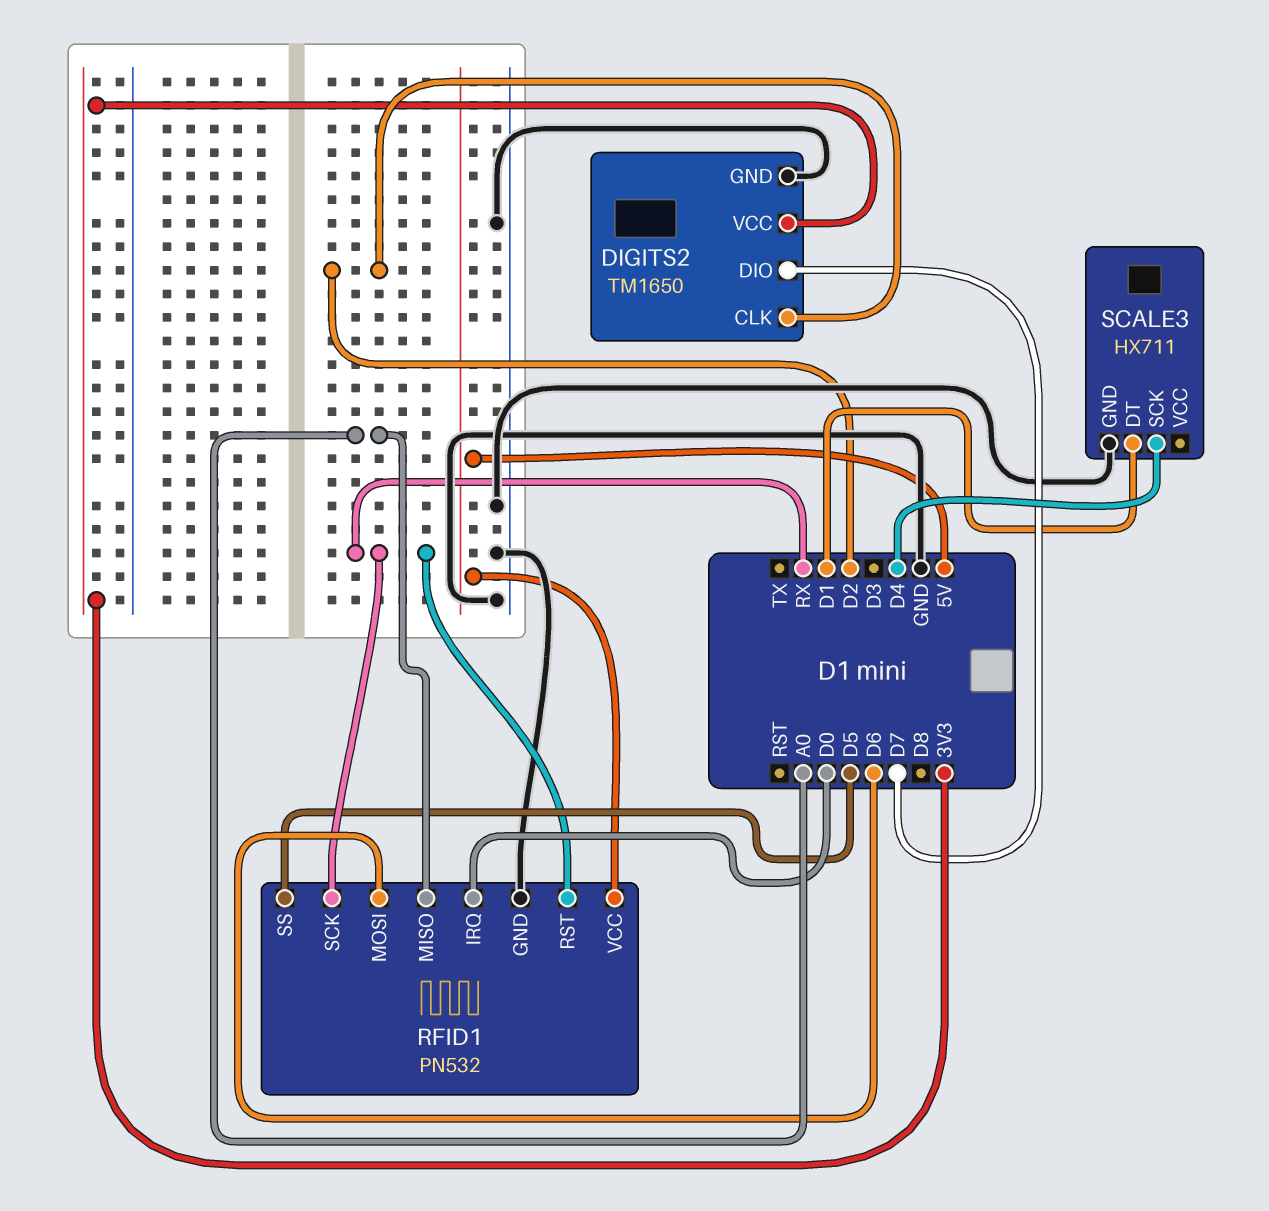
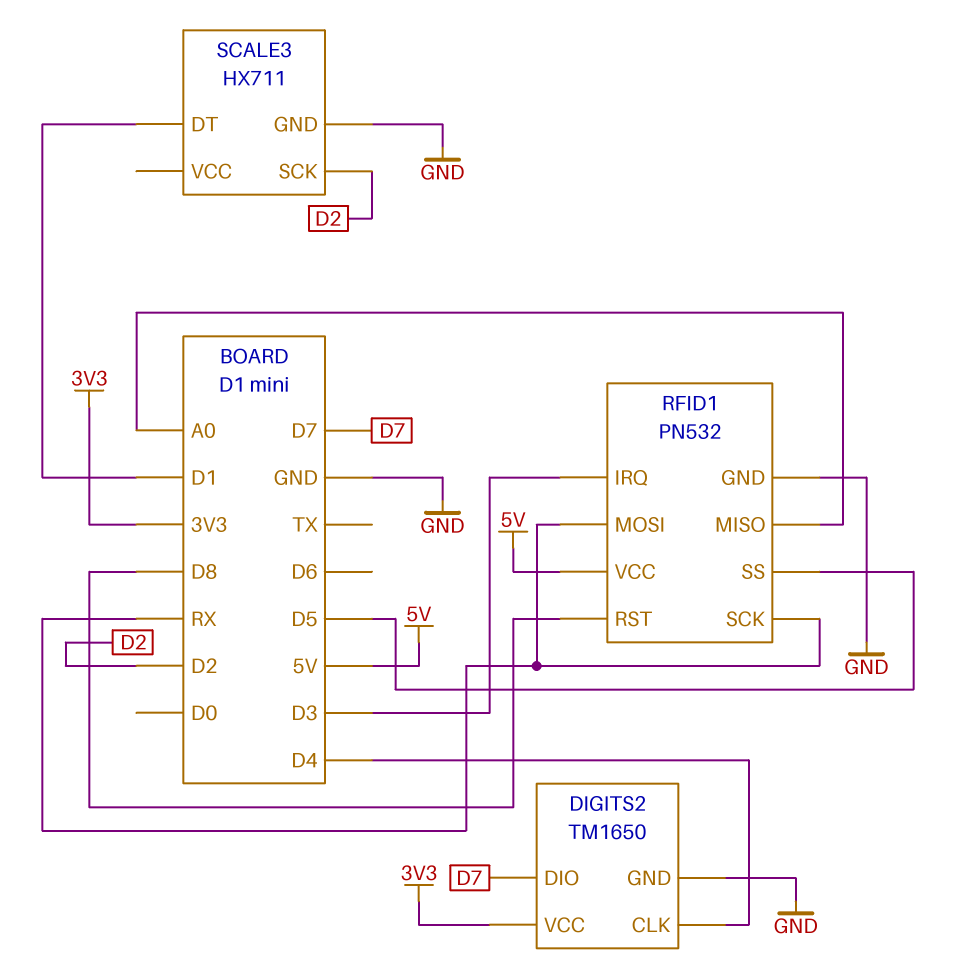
DIGITS2 pin CLK: D2 -> D4
RFID1 pin IRQ: D0 -> D3
RFID1 pin MOSI: D6 -> RX
RFID1 pin RST: RX -> D8
SCALE3 pin SCK: D4 -> D2

